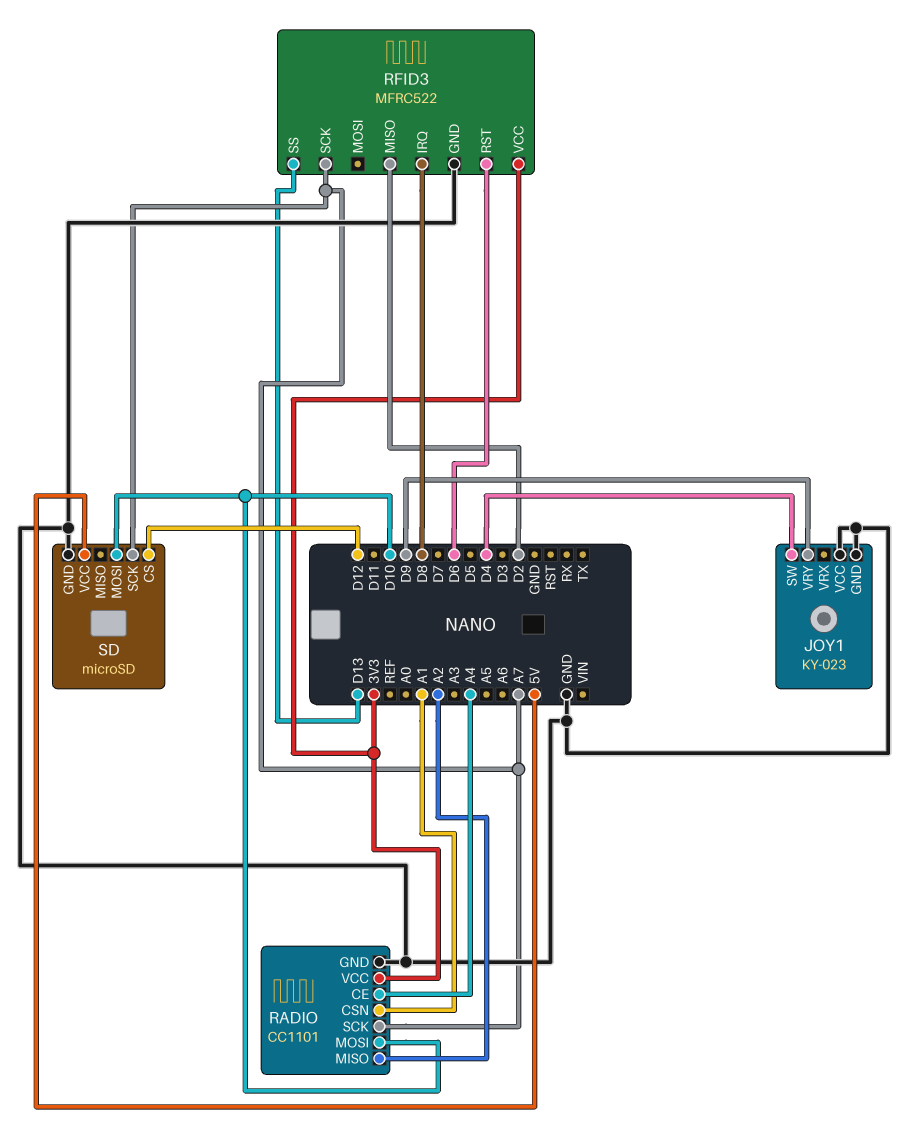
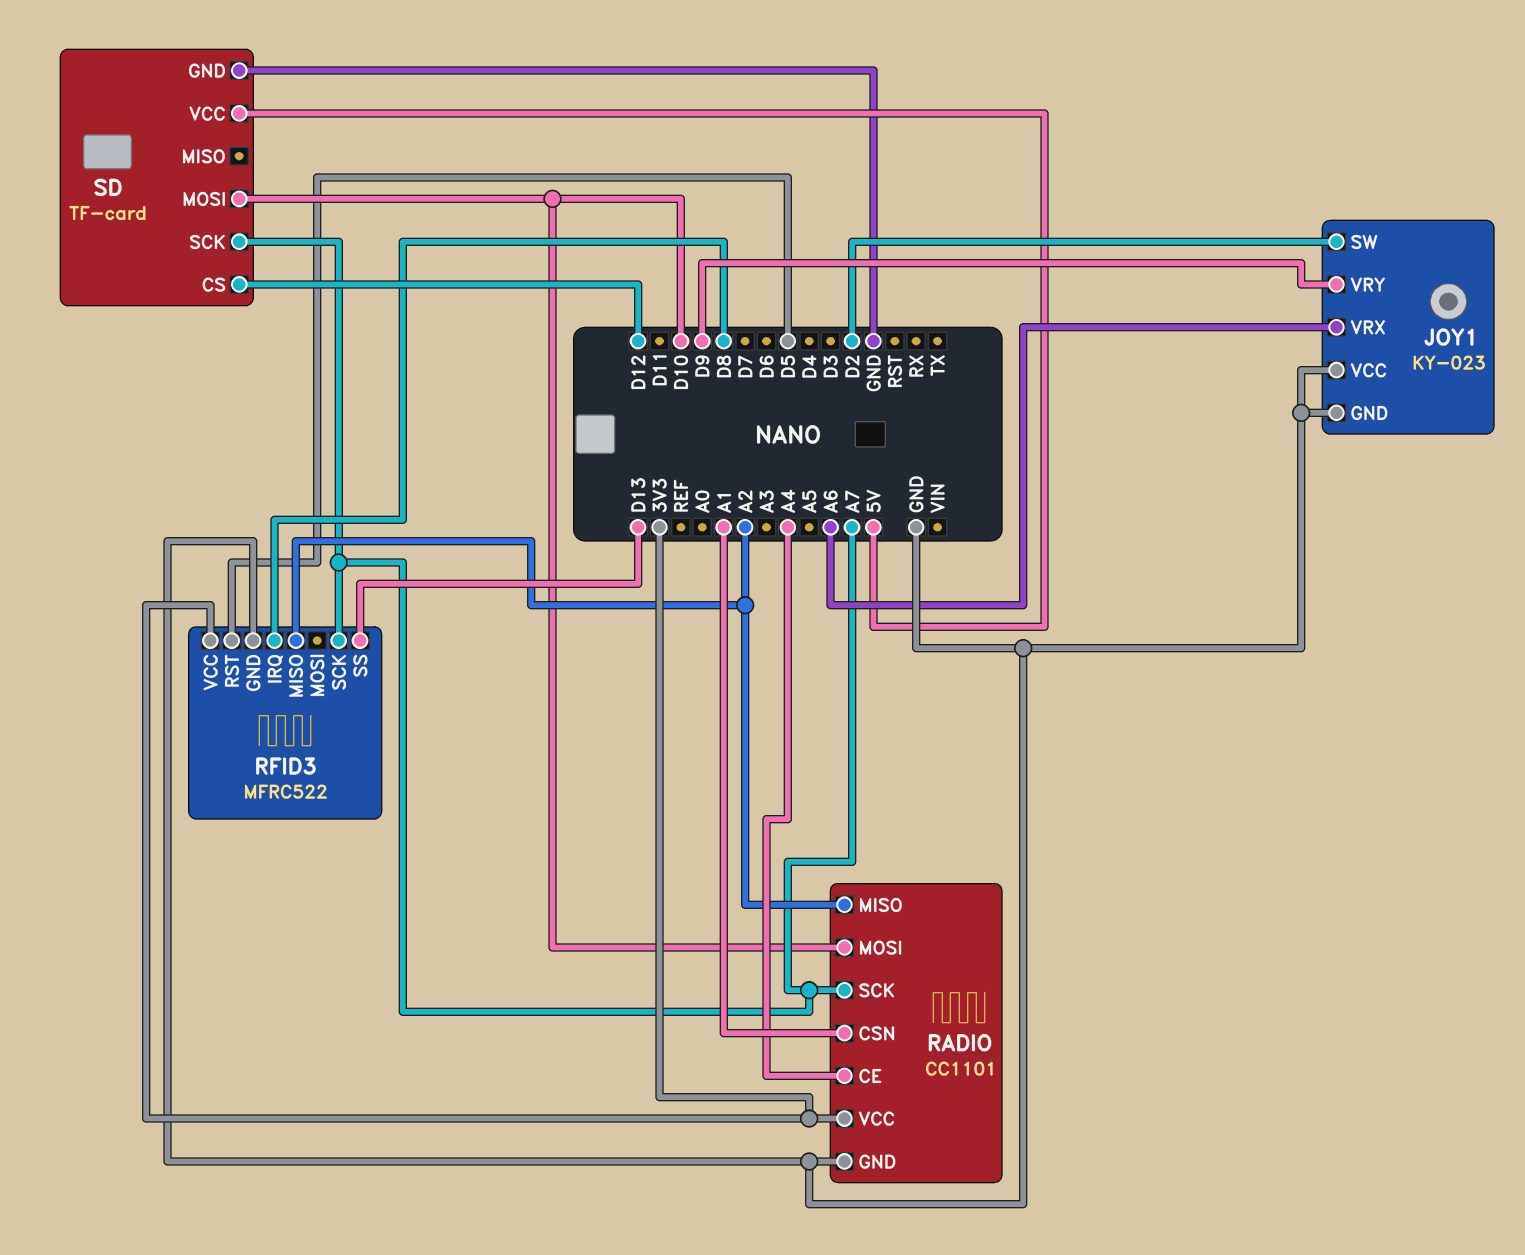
JOY1 pin SW: D4 -> D2
JOY1 pin VRX: none -> A6
RFID3 pin MISO: D2 -> A2
RFID3 pin RST: D6 -> D5
SD: microSD -> TF-card

